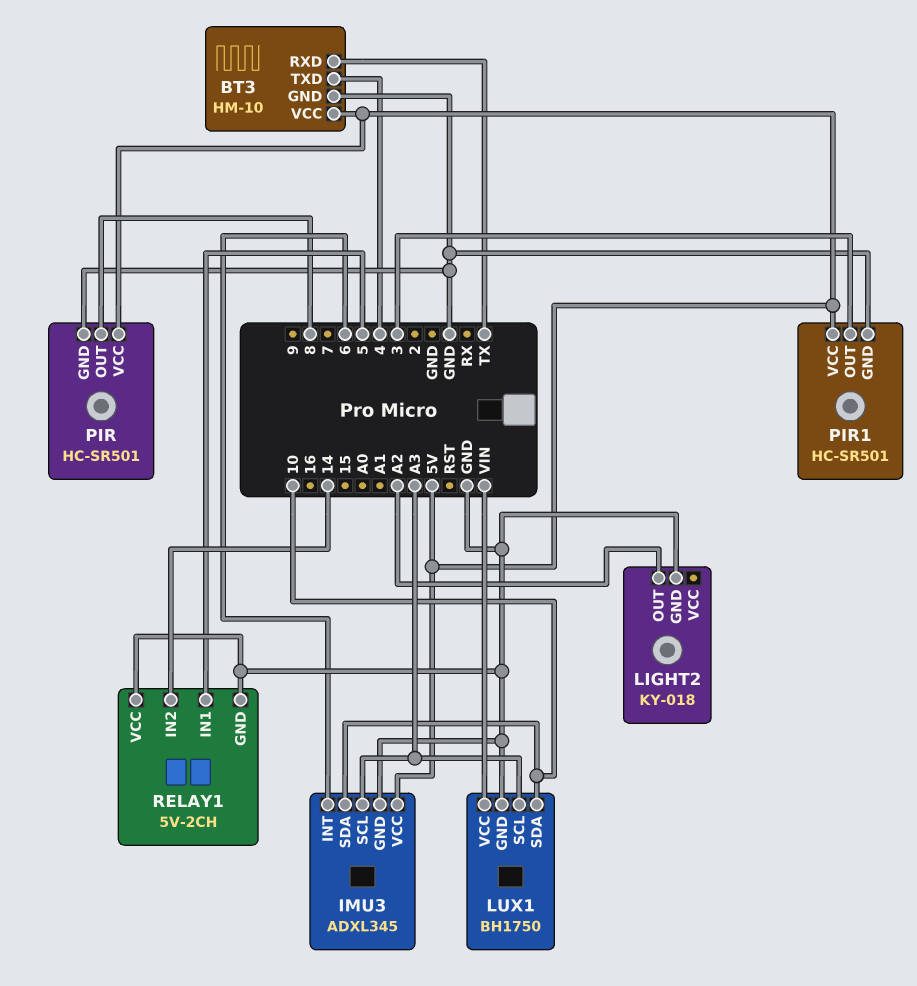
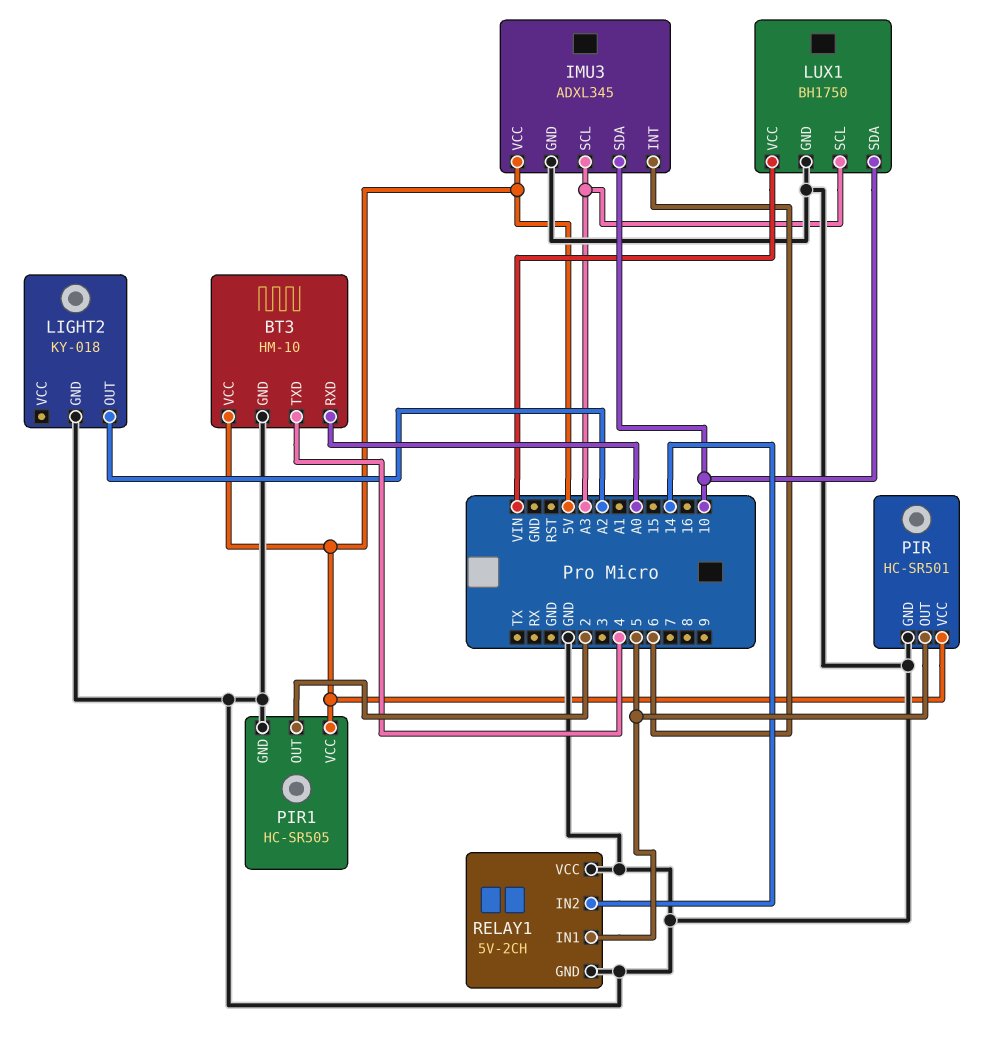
BT3 pin RXD: TX -> A0
PIR pin OUT: 8 -> 5
PIR1: HC-SR501 -> HC-SR505
PIR1 pin OUT: 3 -> 2

